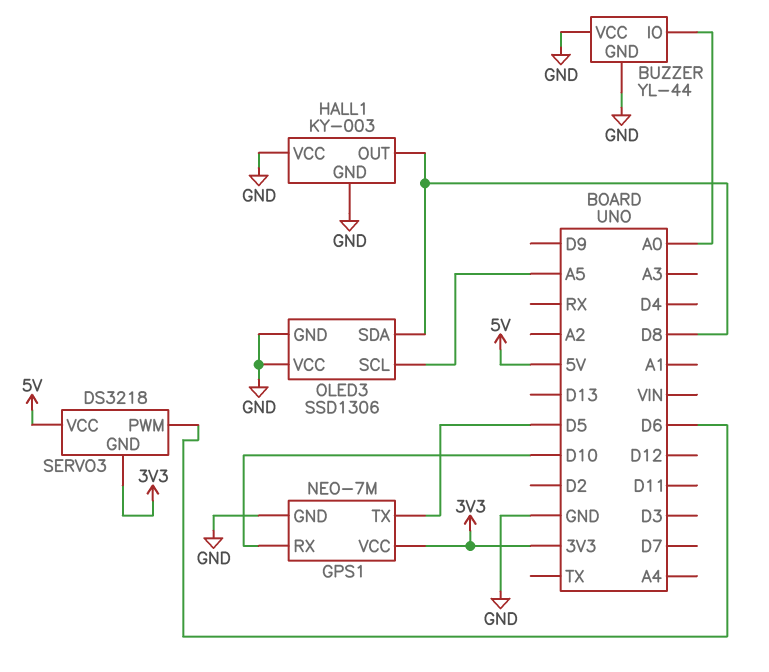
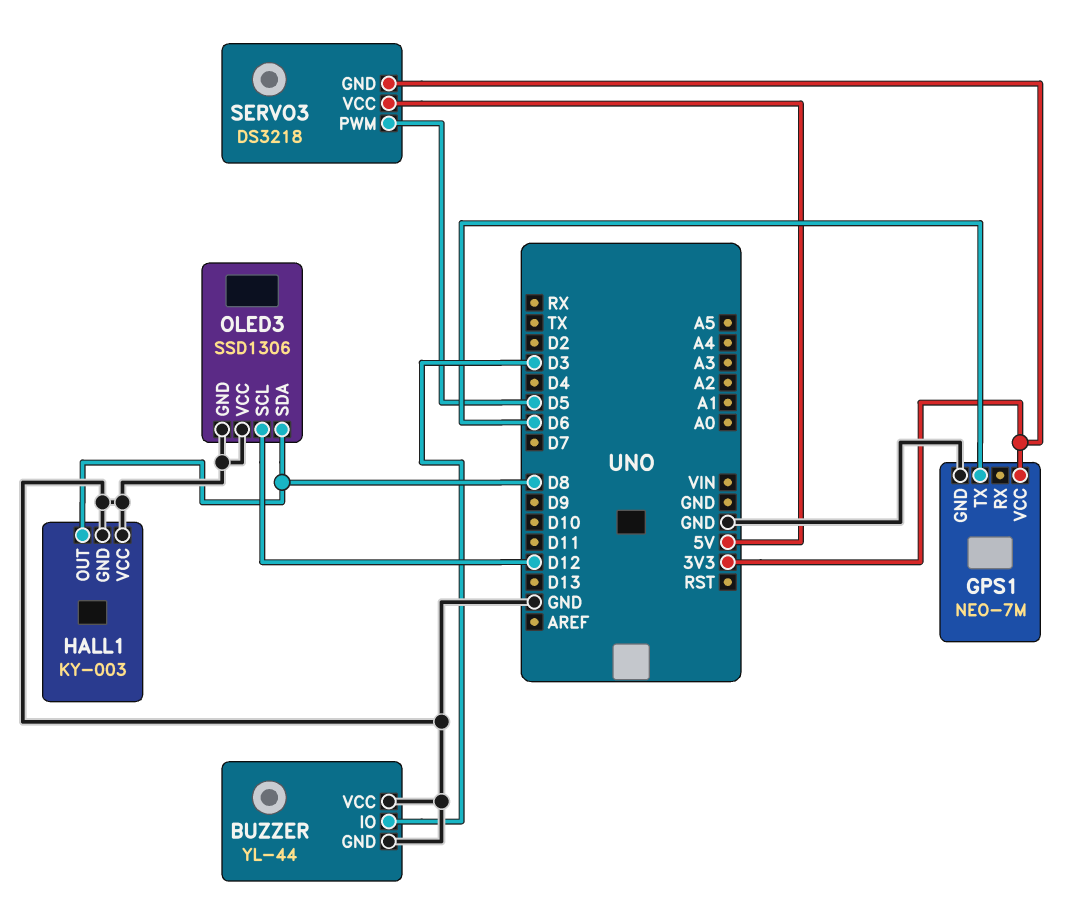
BUZZER pin IO: A0 -> D3
GPS1 pin RX: D10 -> none
GPS1 pin TX: D5 -> D6
OLED3 pin SCL: A5 -> D12
SERVO3 pin PWM: D6 -> D5

